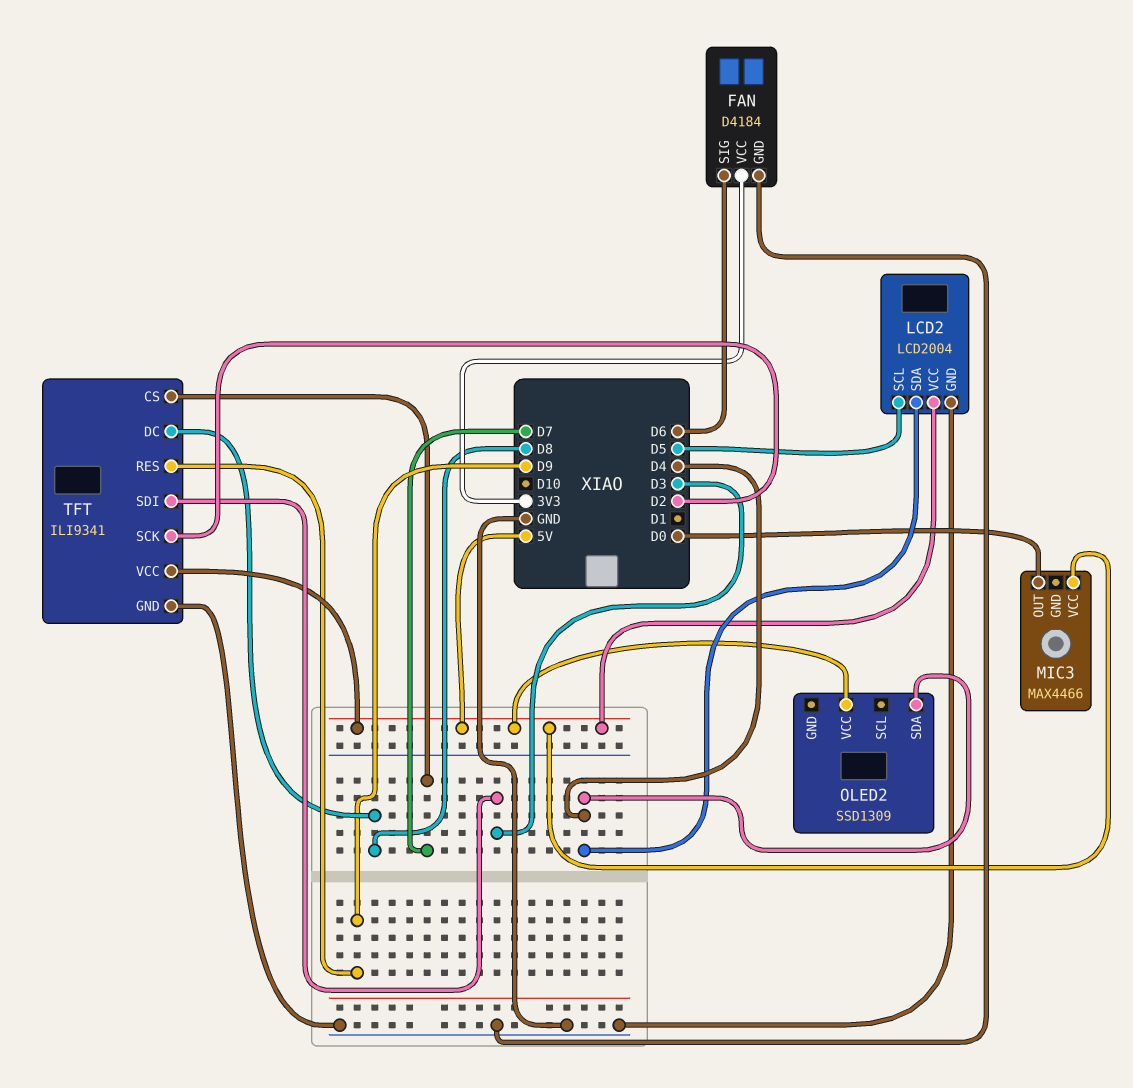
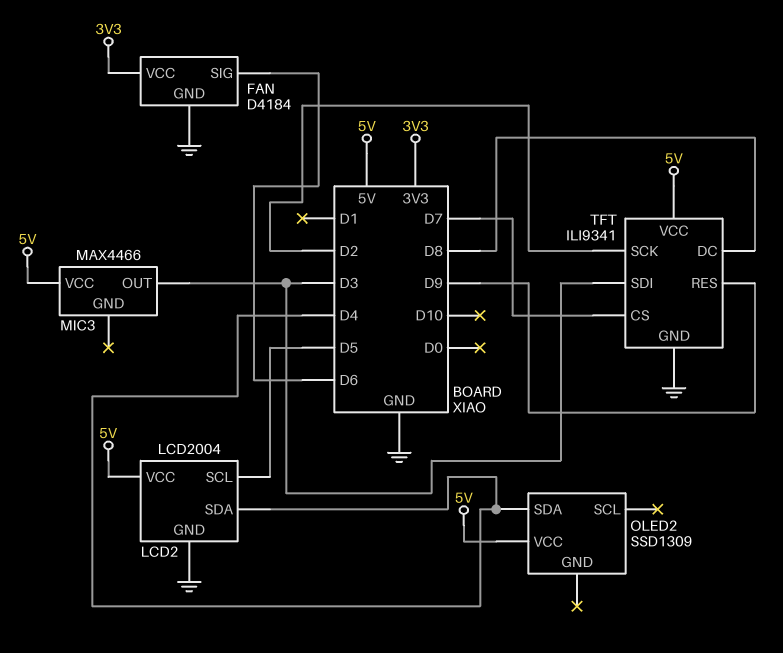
MIC3 pin OUT: D0 -> D3

